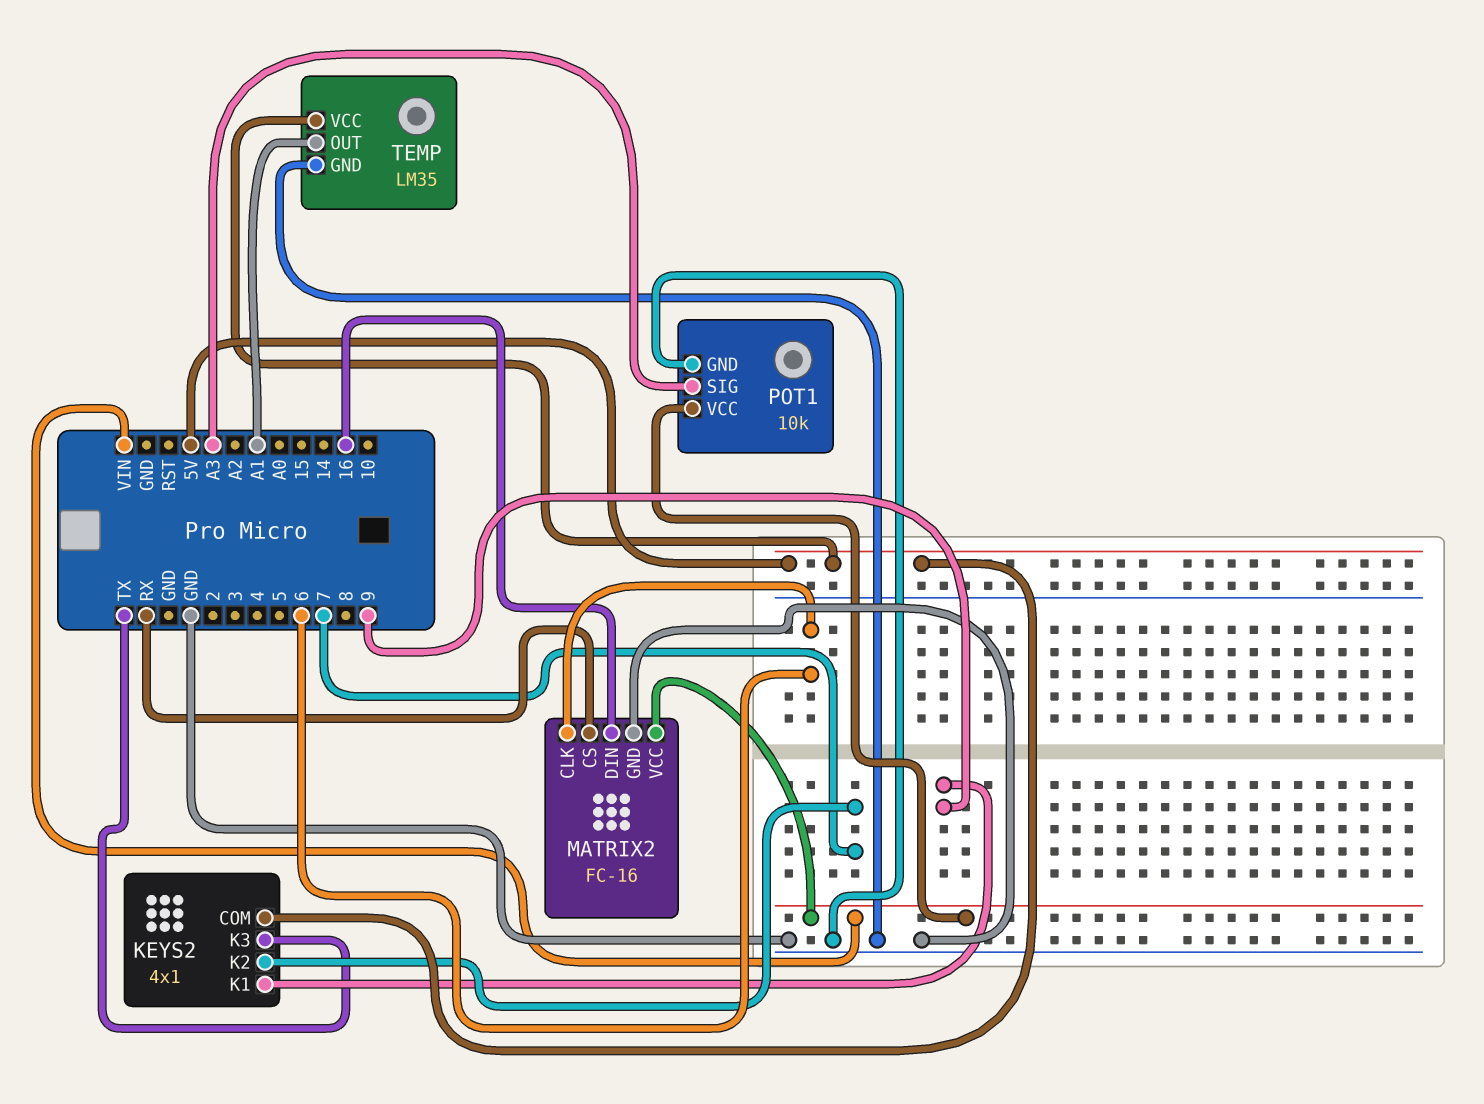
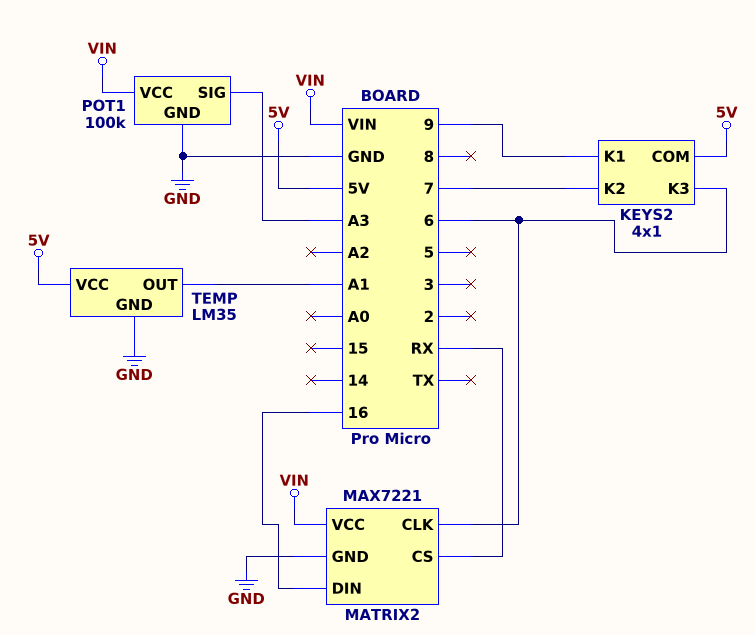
KEYS2 pin K3: TX -> 6
MATRIX2: FC-16 -> MAX7221
POT1: 10k -> 100k

